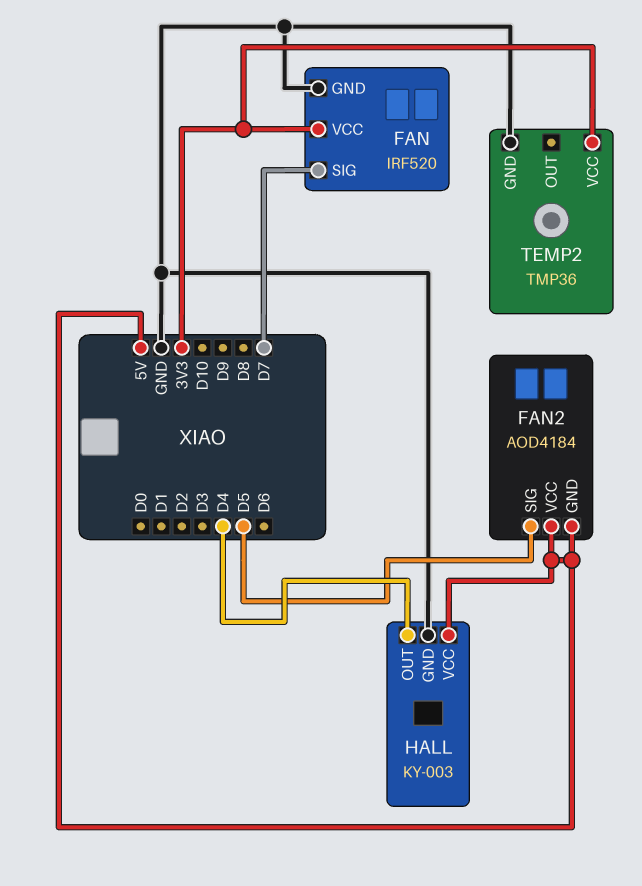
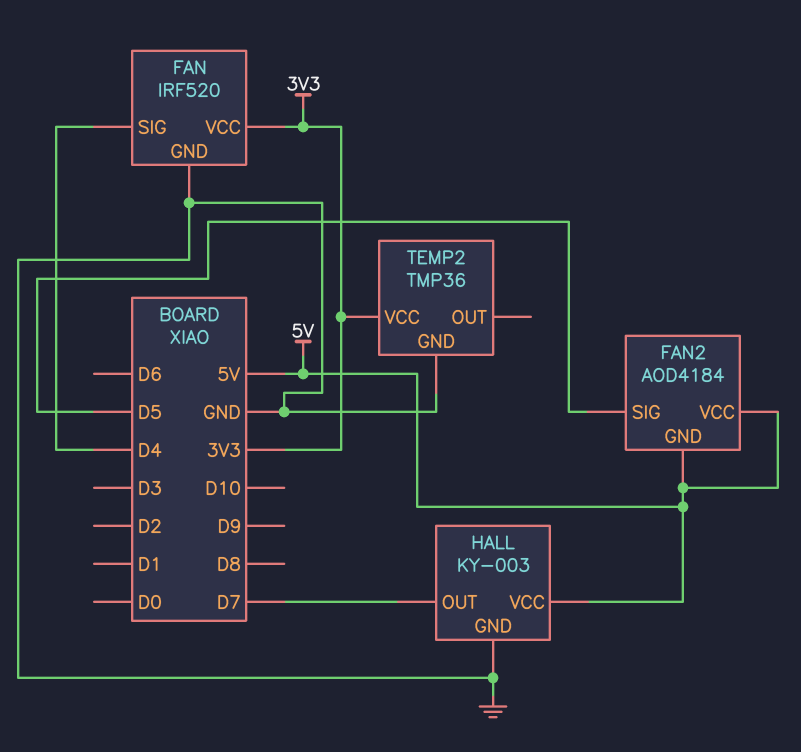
FAN pin SIG: D7 -> D4
HALL pin OUT: D4 -> D7

